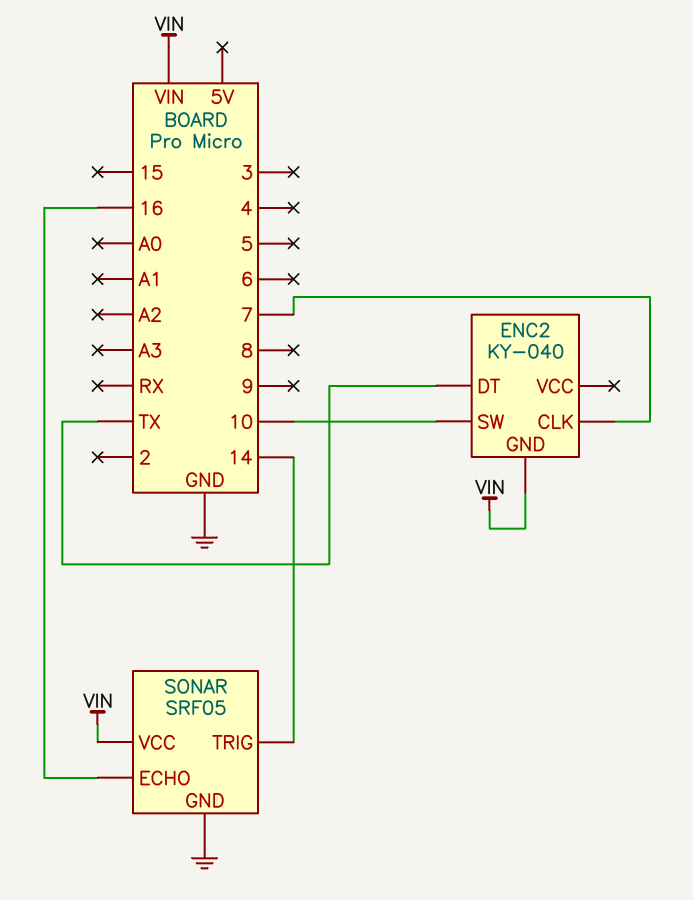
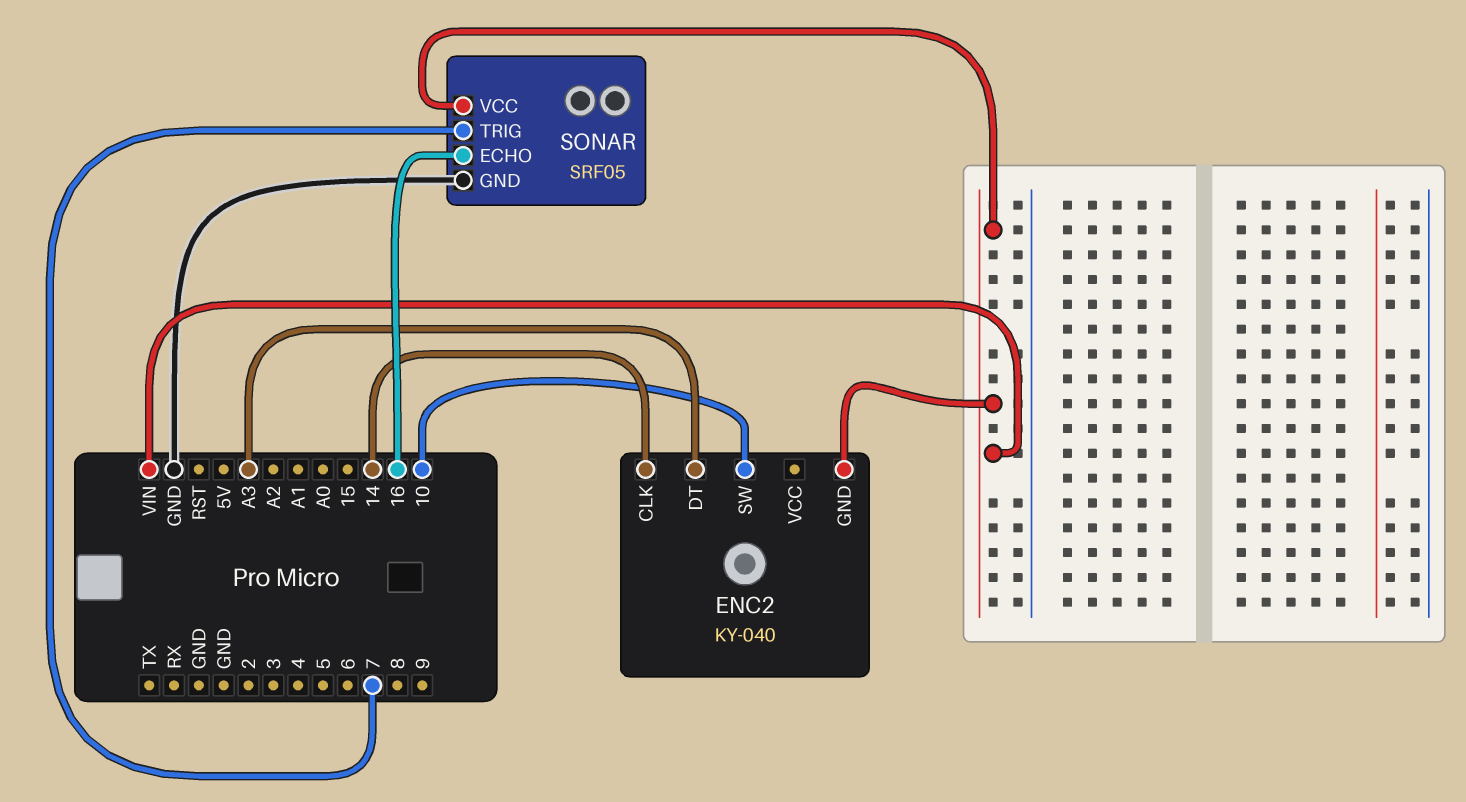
ENC2 pin CLK: 7 -> 14
ENC2 pin DT: TX -> A3
SONAR pin TRIG: 14 -> 7

